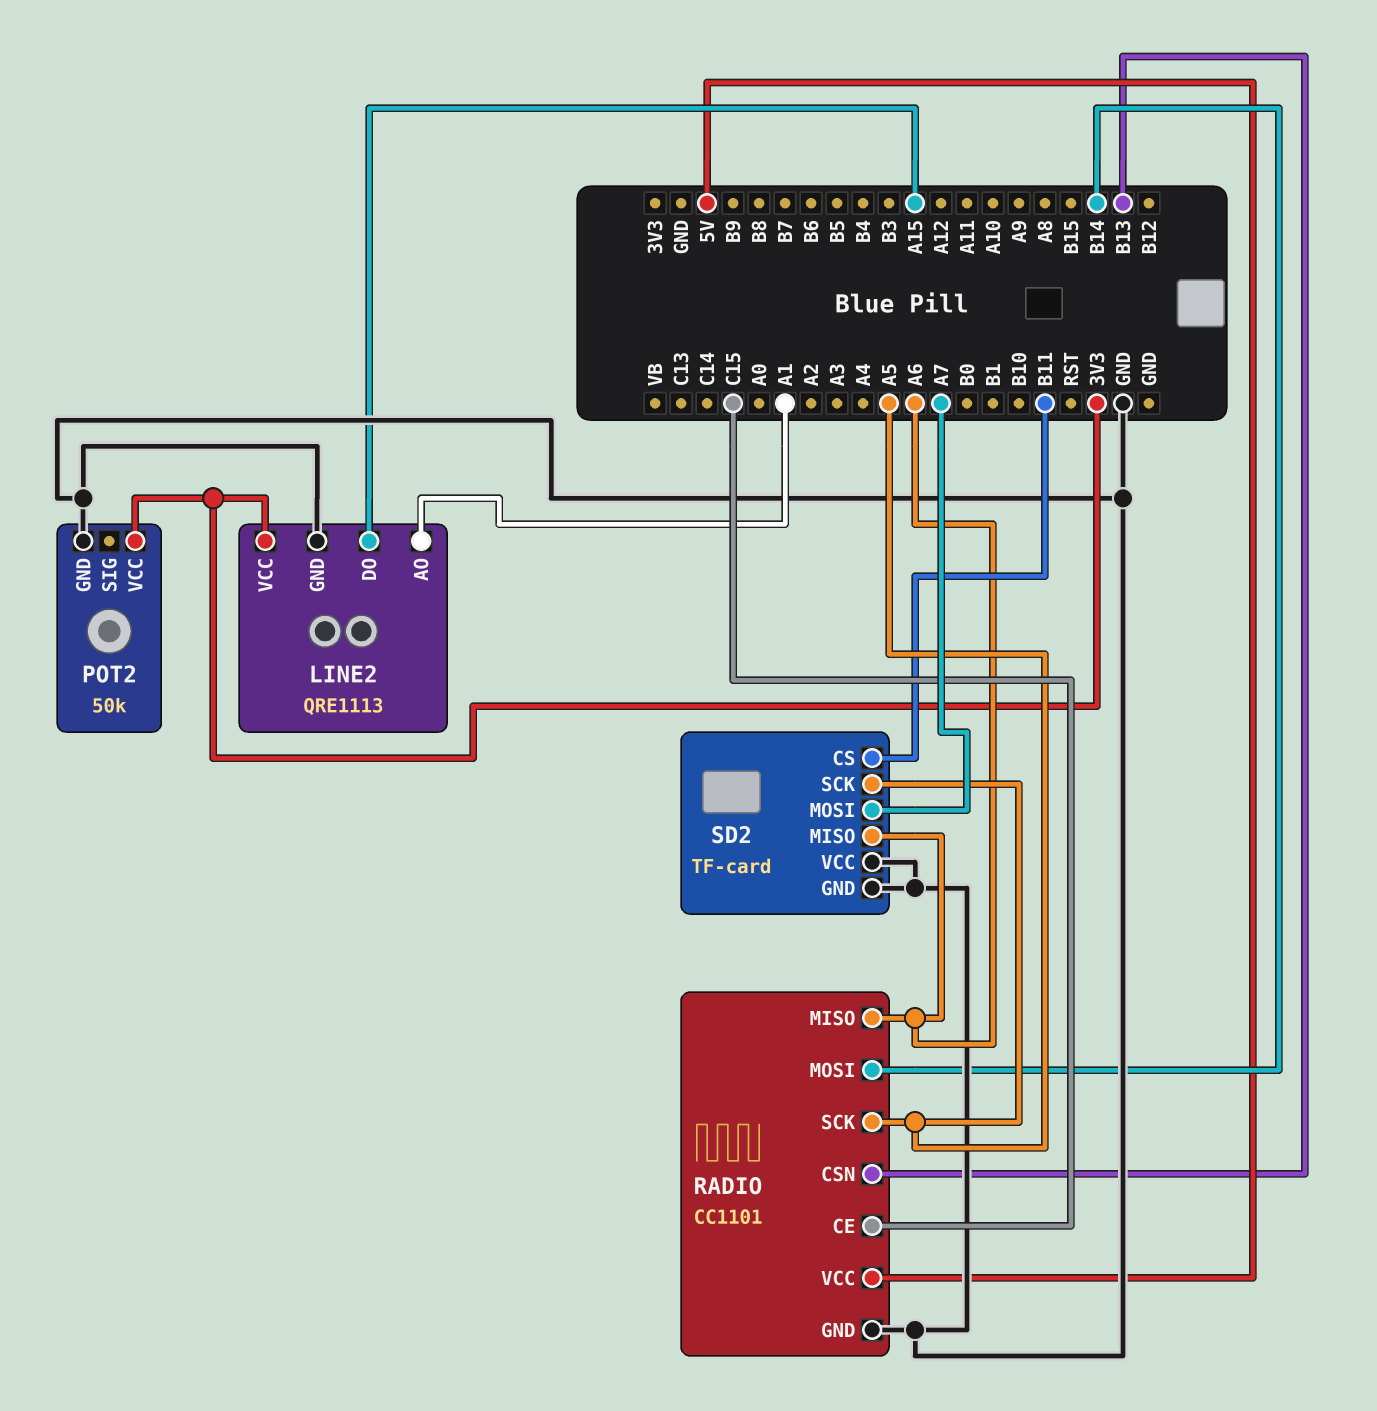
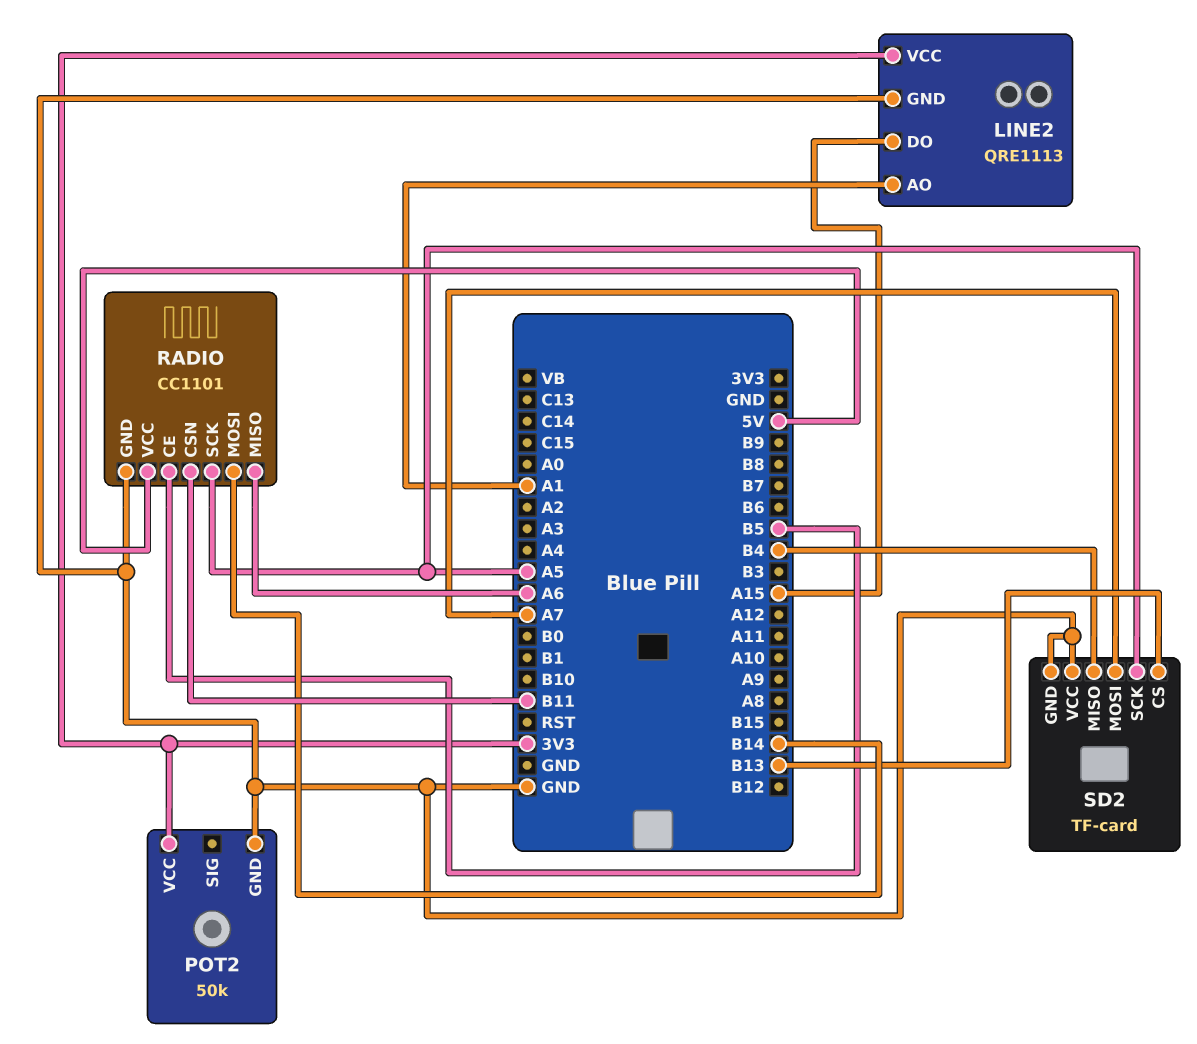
RADIO pin CE: C15 -> B5
RADIO pin CSN: B13 -> B11
SD2 pin CS: B11 -> B13
SD2 pin MISO: A6 -> B4

